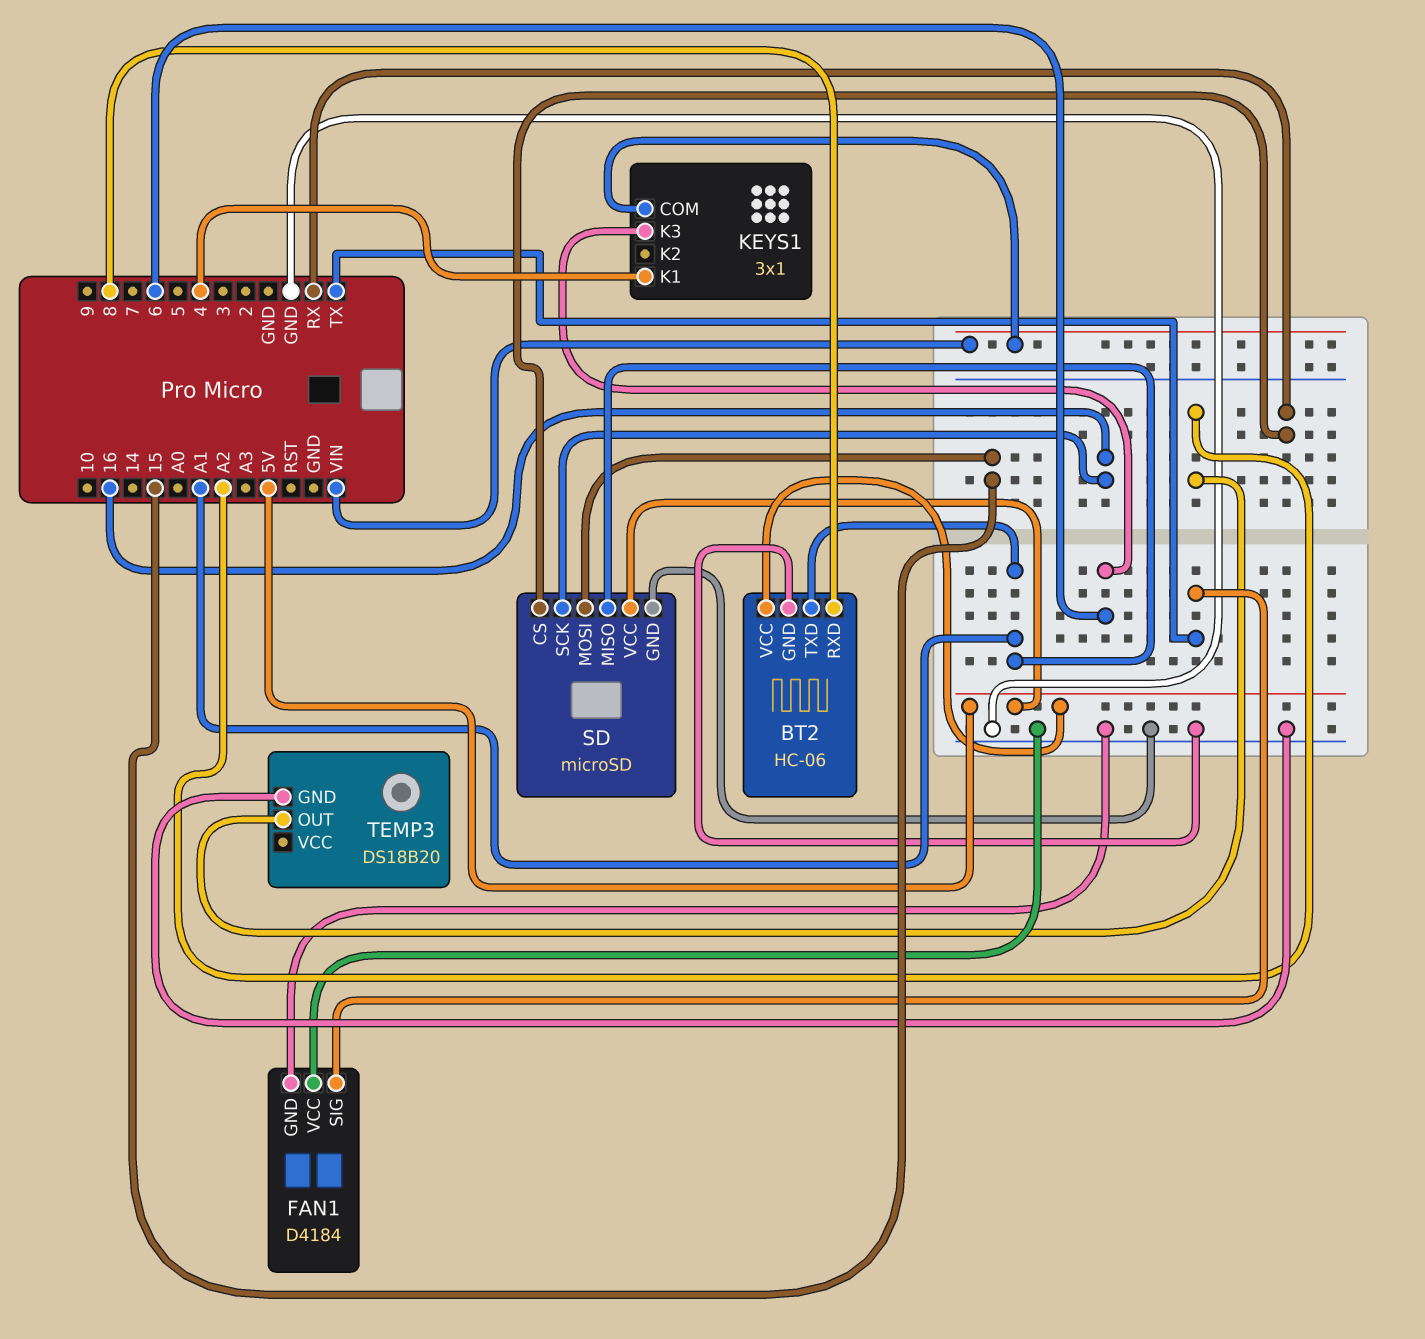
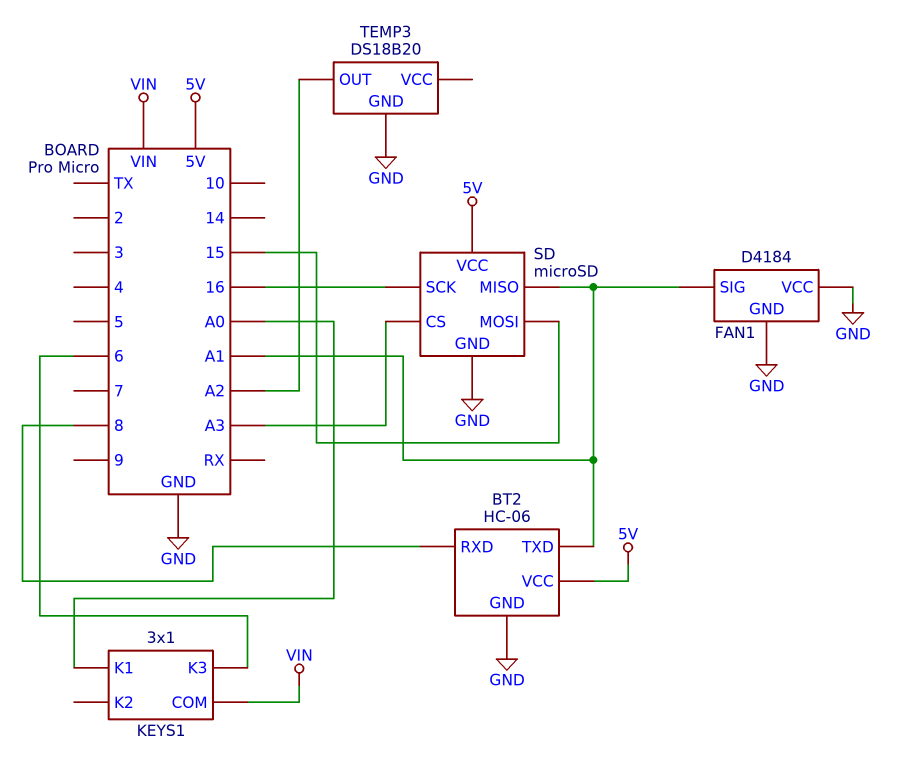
FAN1 pin SIG: TX -> A1
KEYS1 pin K1: 4 -> A0
SD pin CS: RX -> A3

